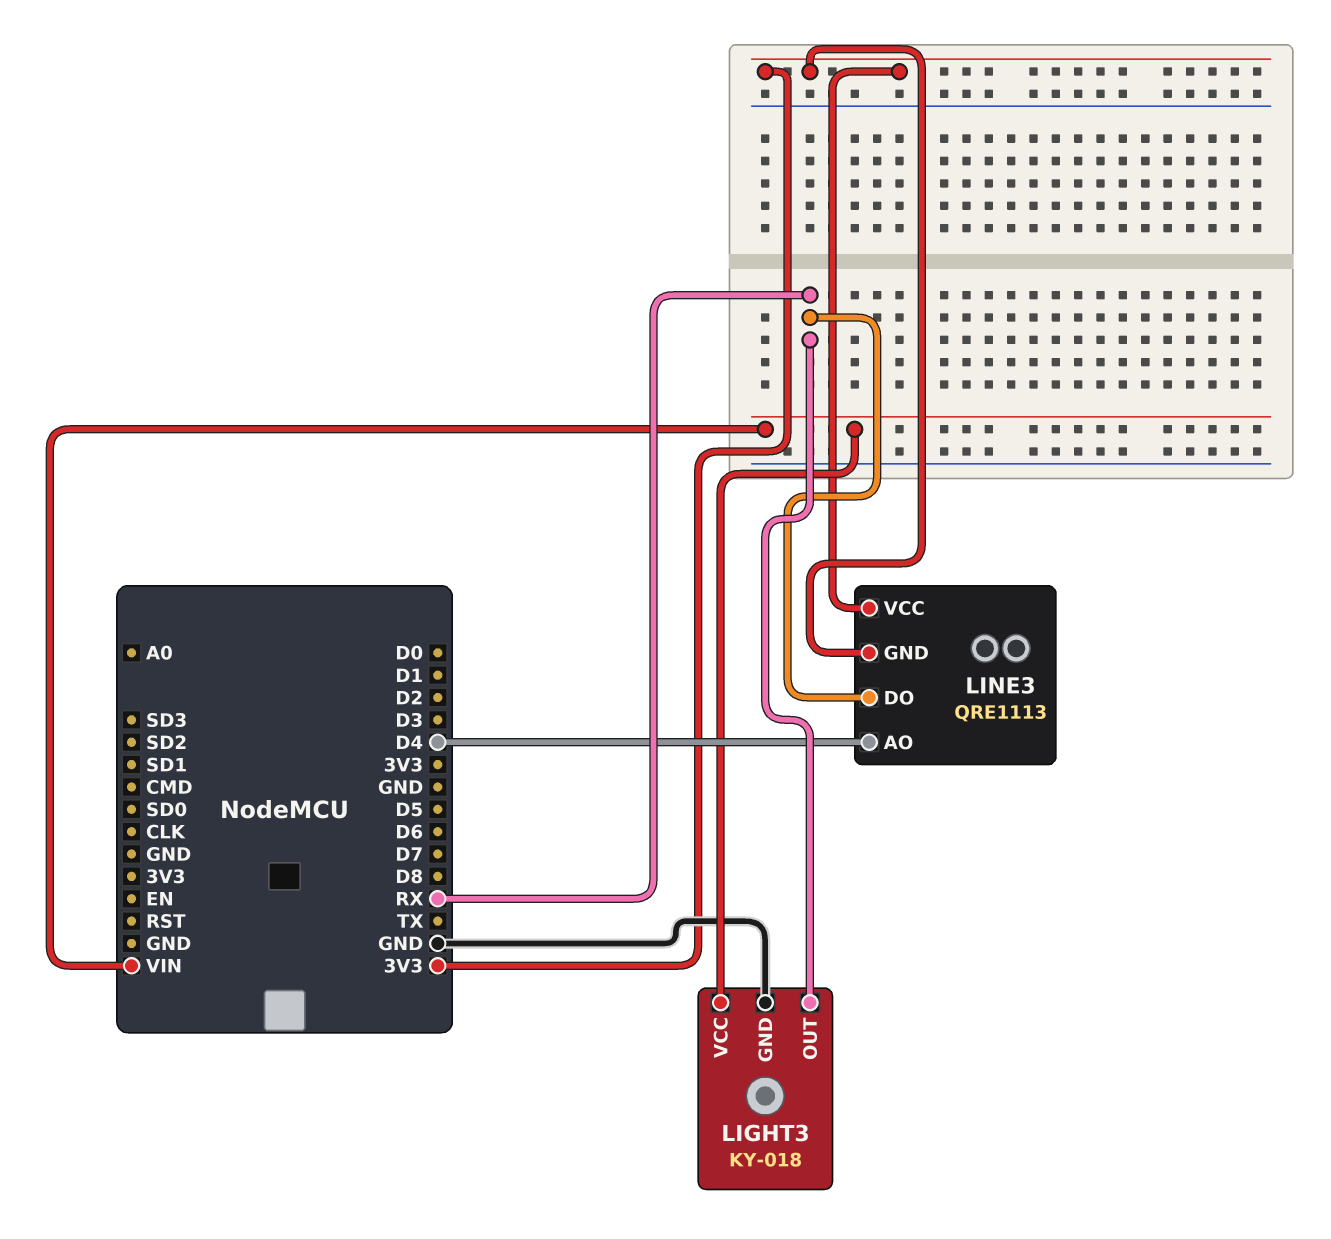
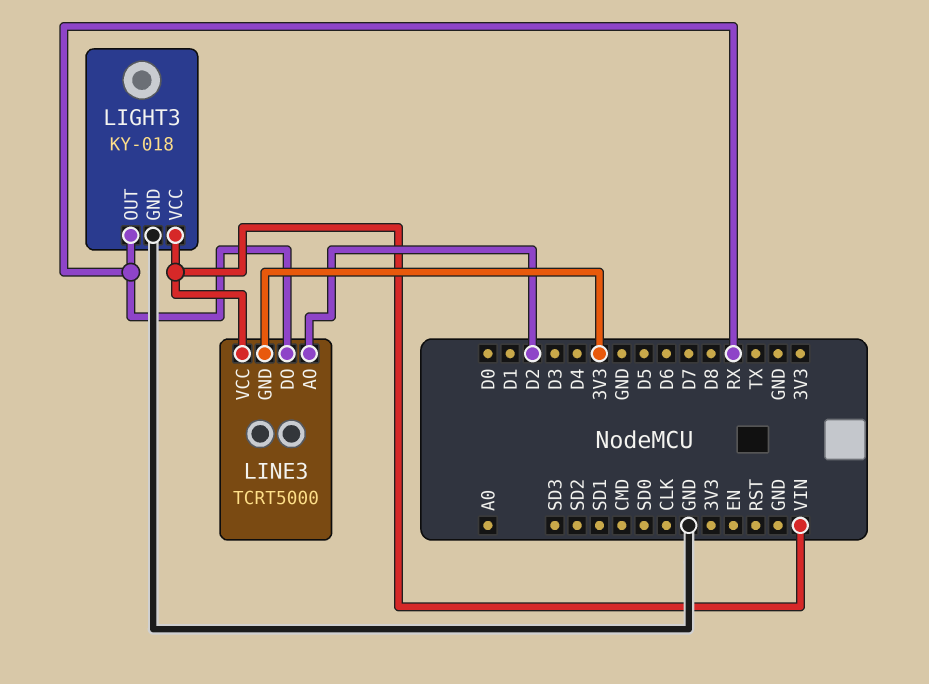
LINE3: QRE1113 -> TCRT5000
LINE3 pin AO: D4 -> D2
LINE3 pin VCC: 3V3 -> VIN

